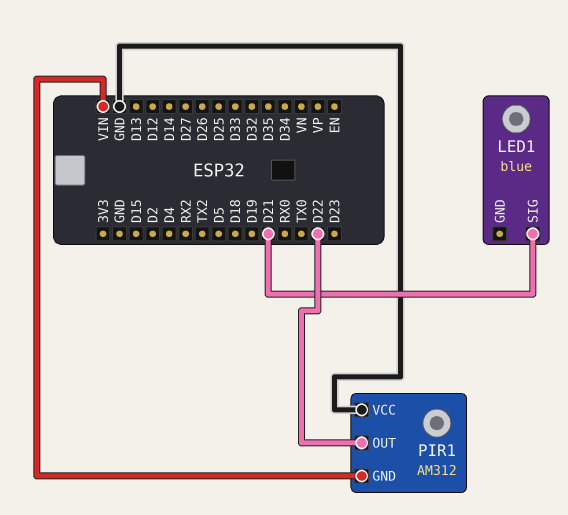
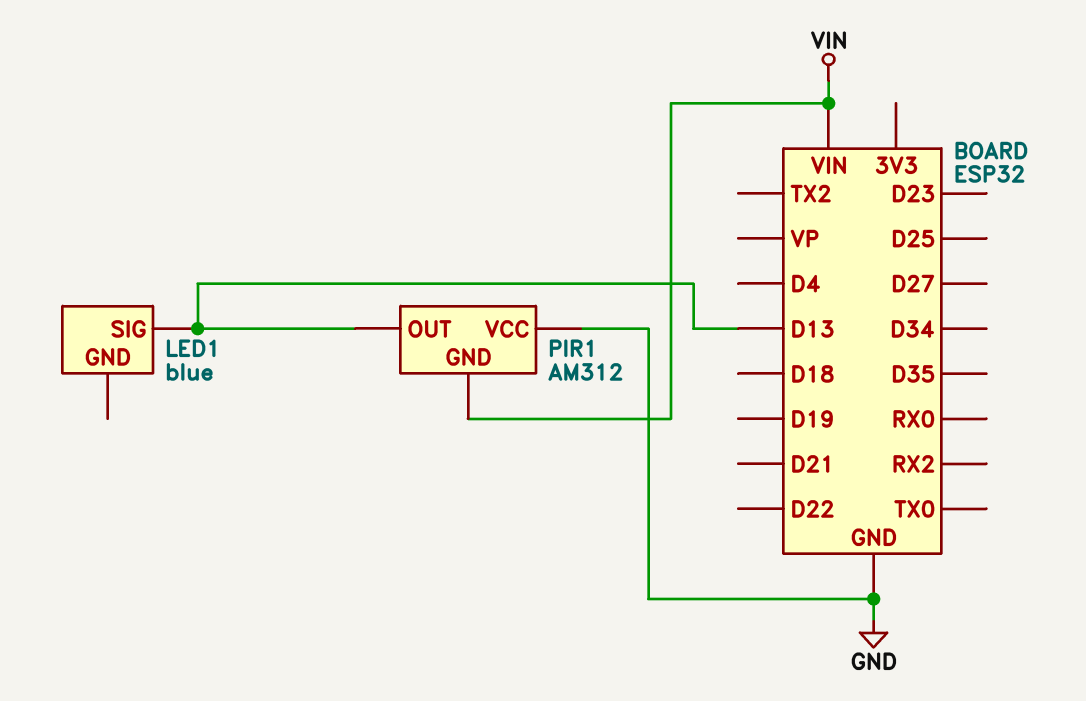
LED1 pin SIG: D21 -> D13
PIR1 pin OUT: D22 -> D13

